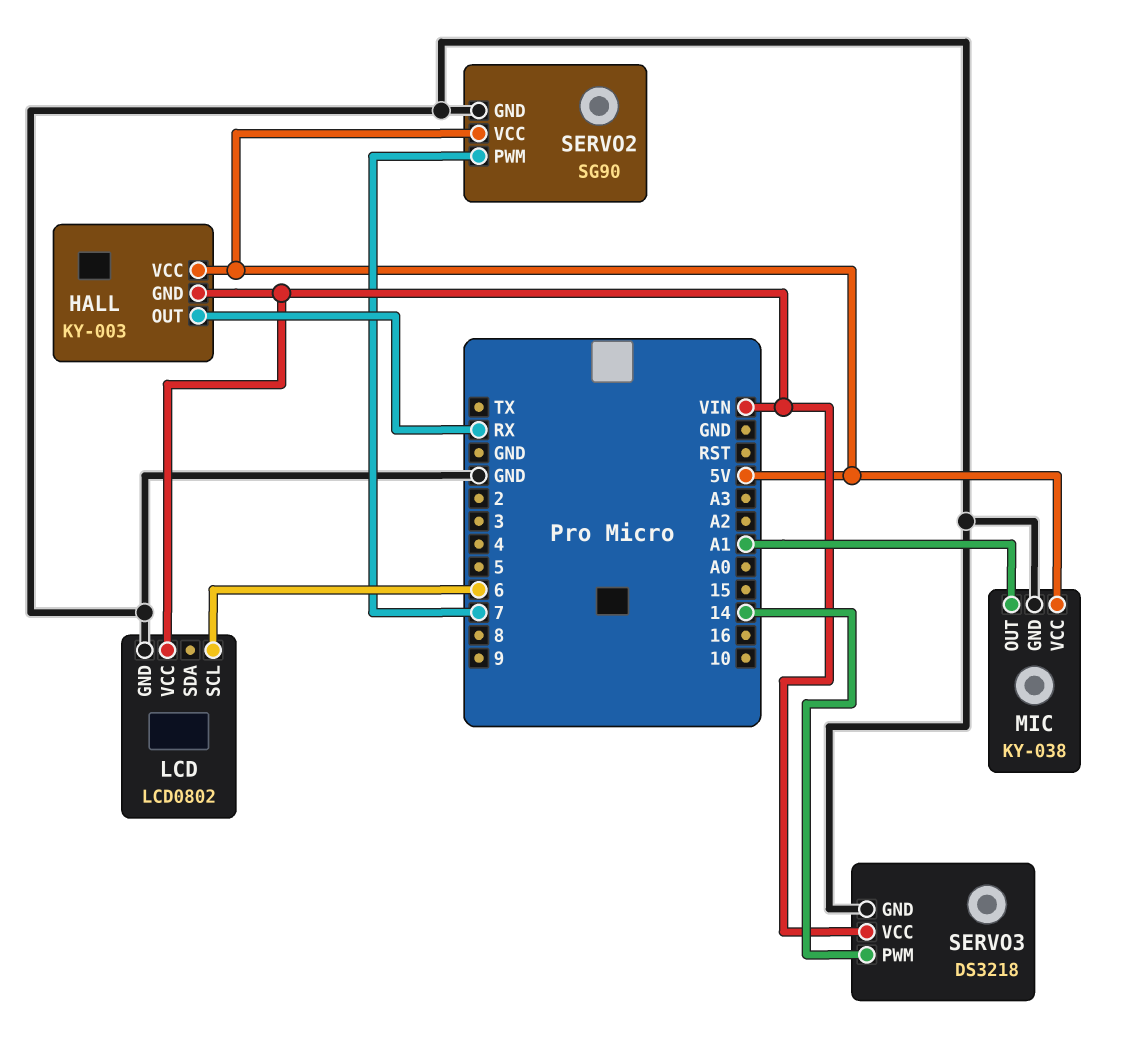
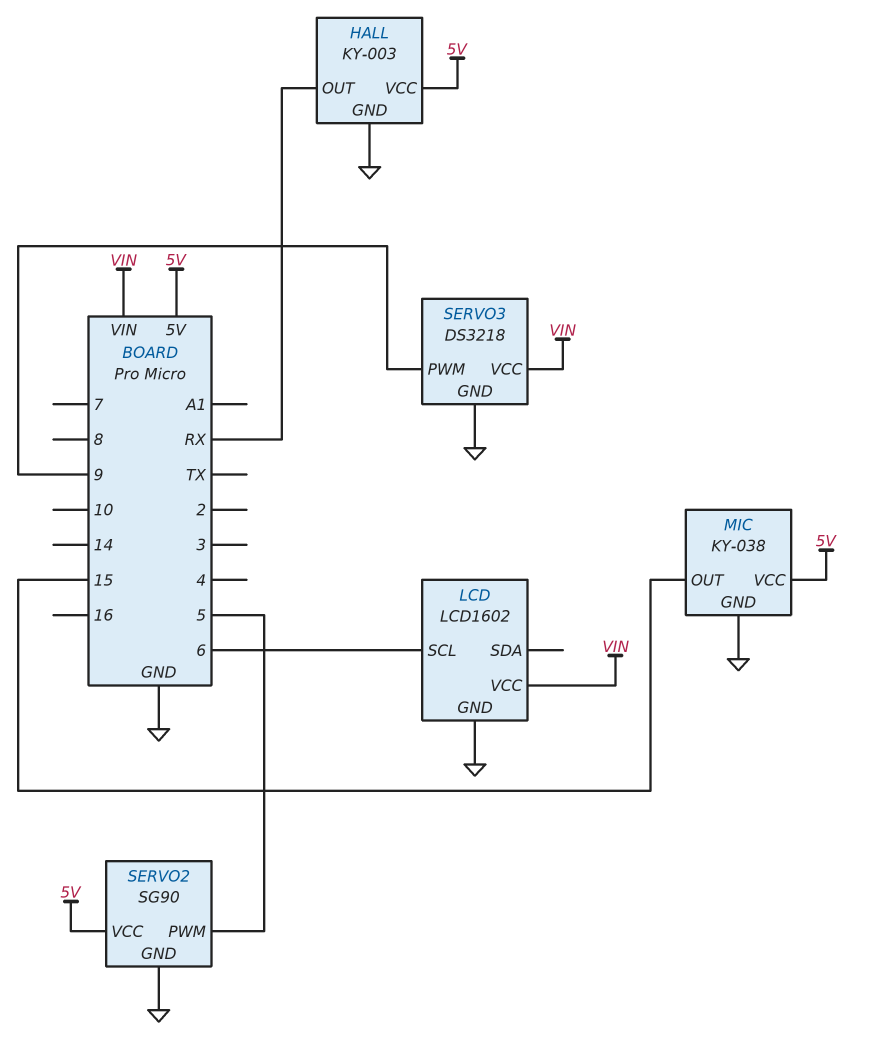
HALL pin GND: VIN -> GND
LCD: LCD0802 -> LCD1602
MIC pin OUT: A1 -> 15
SERVO2 pin PWM: 7 -> 5
SERVO3 pin PWM: 14 -> 9

